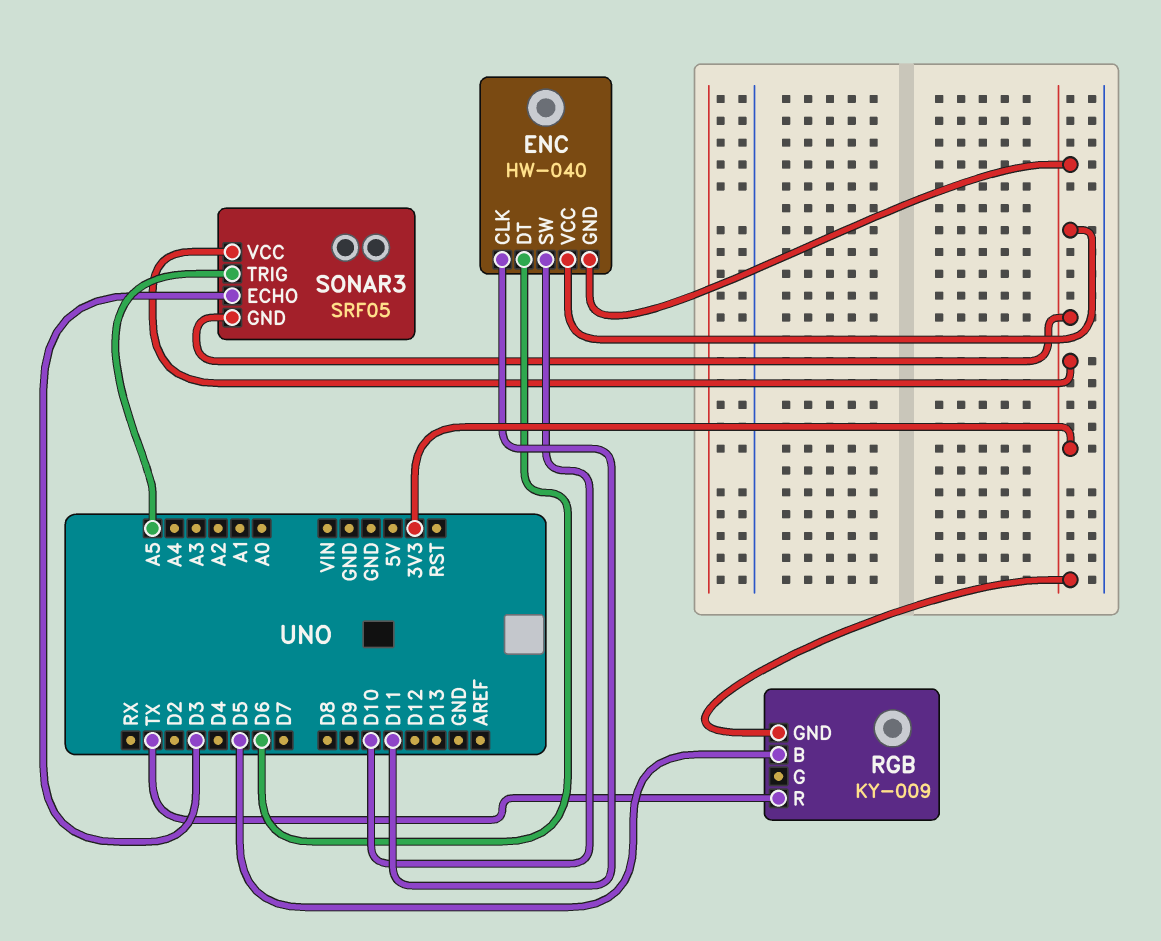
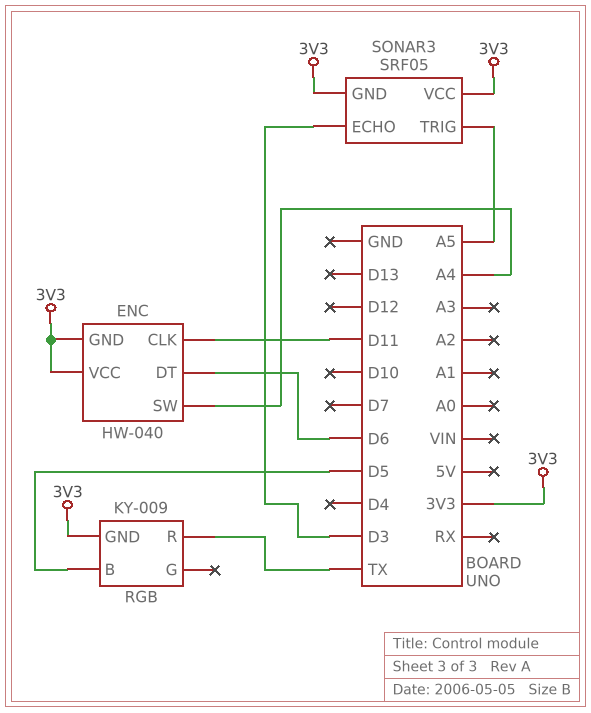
ENC pin SW: D10 -> A4

